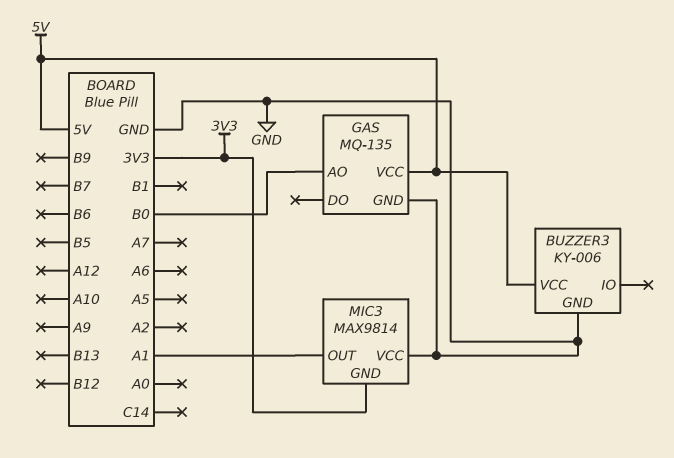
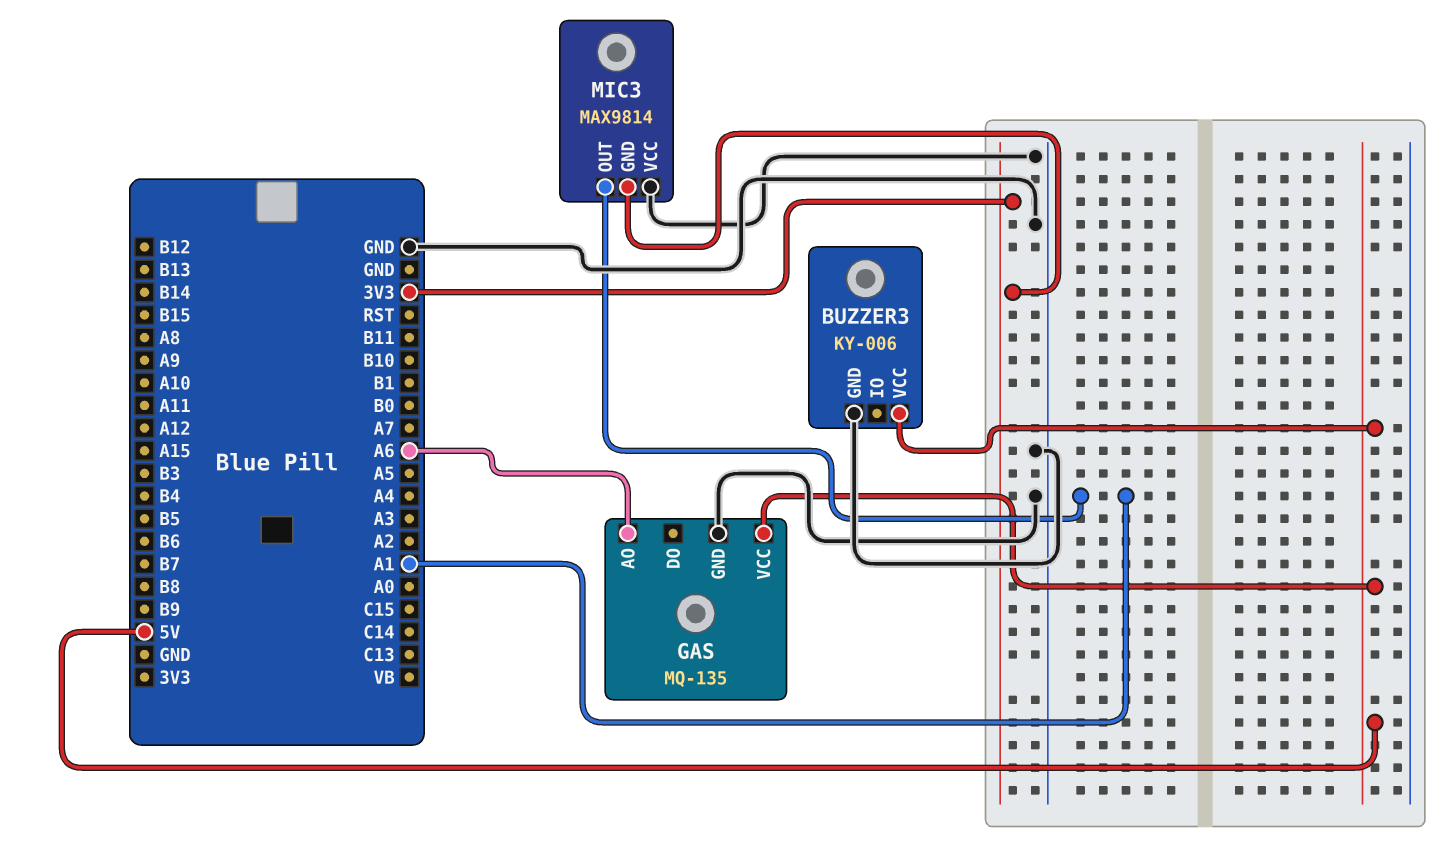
GAS pin AO: B0 -> A6

